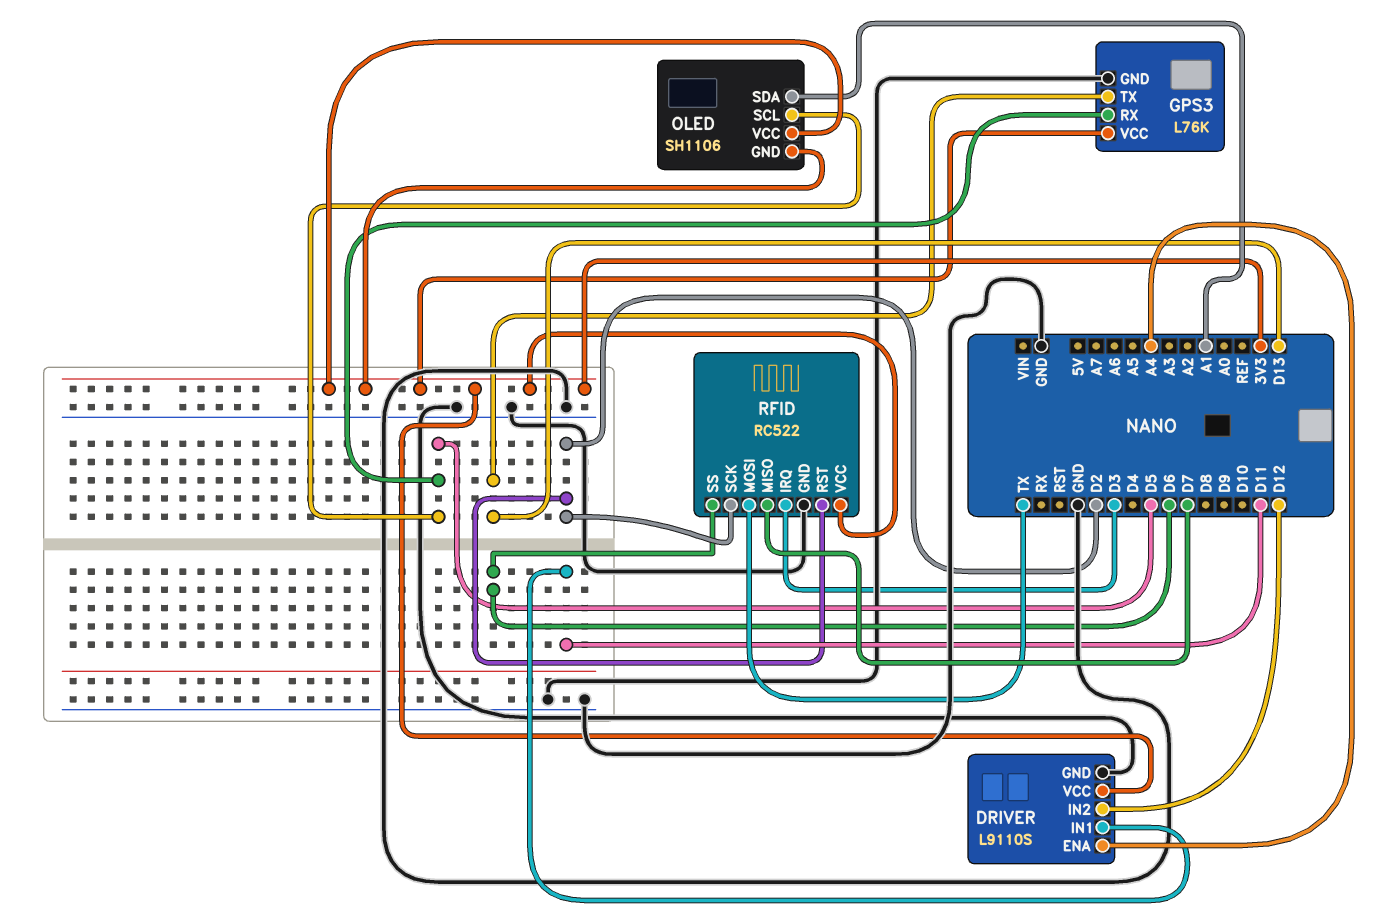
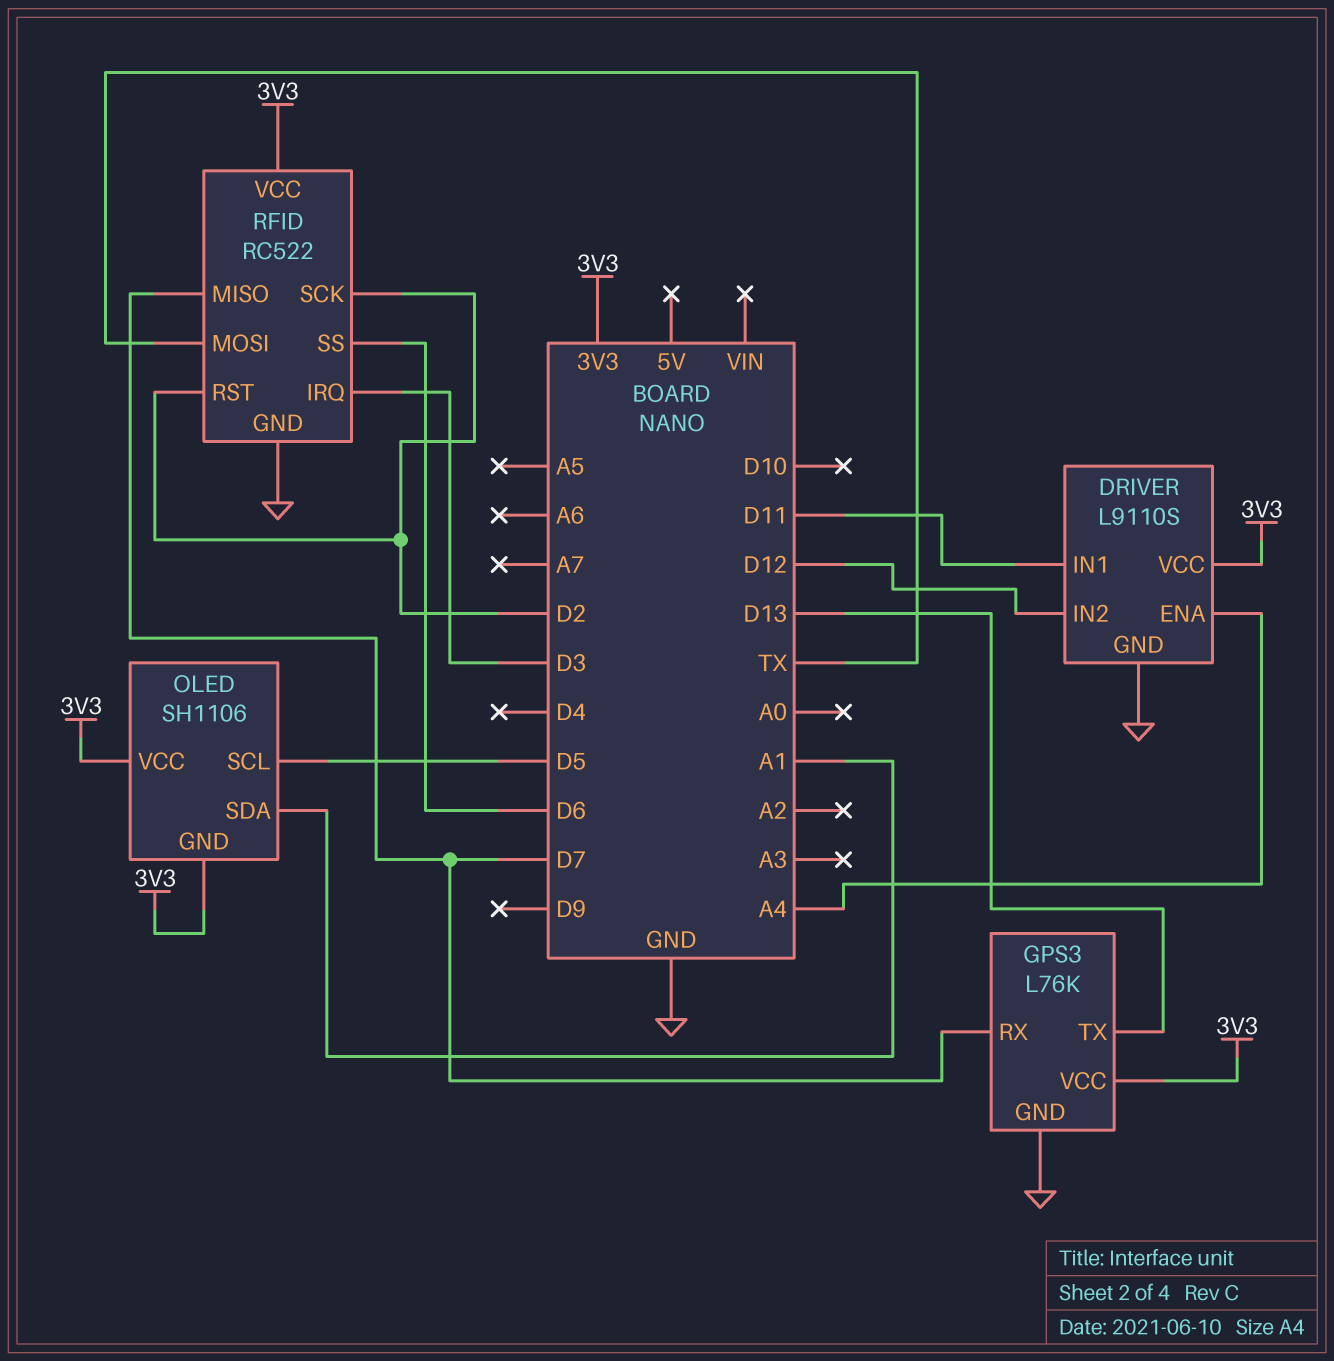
GPS3 pin RX: D5 -> D7

